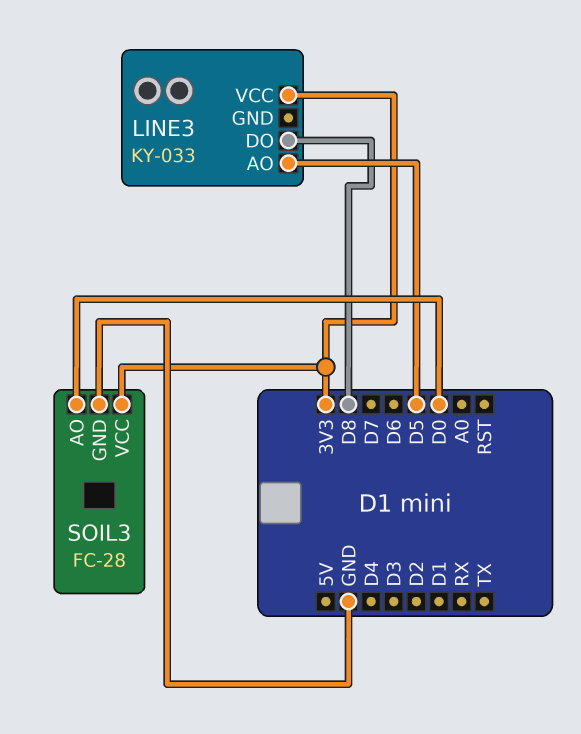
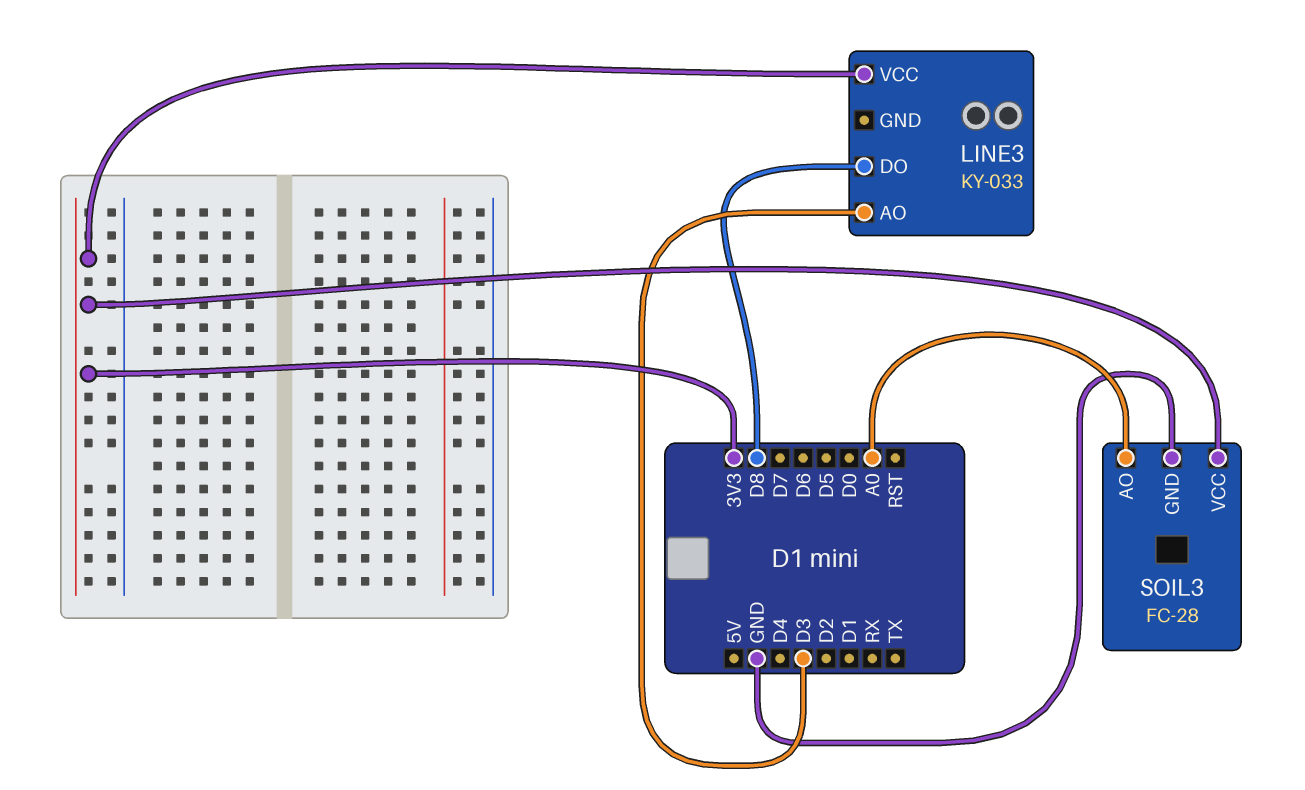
LINE3 pin AO: D5 -> D3
SOIL3 pin AO: D0 -> A0

